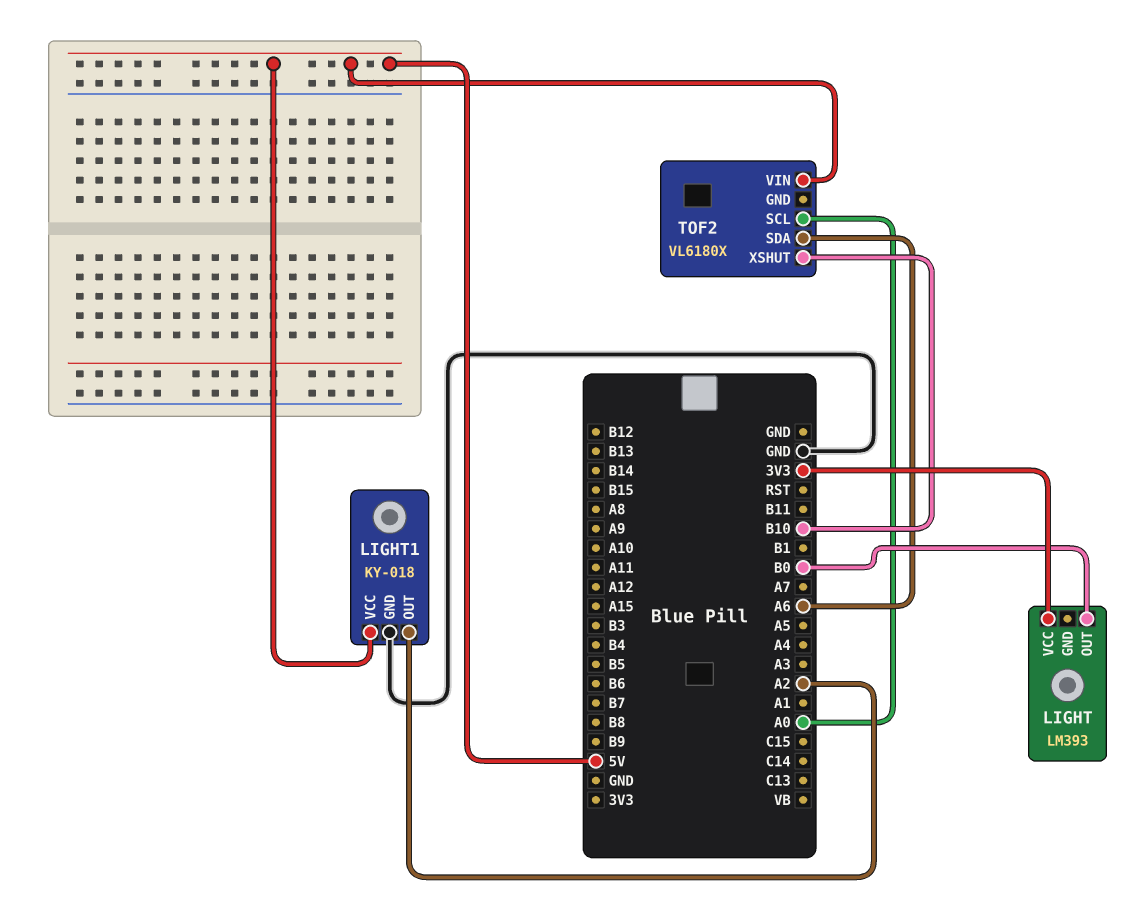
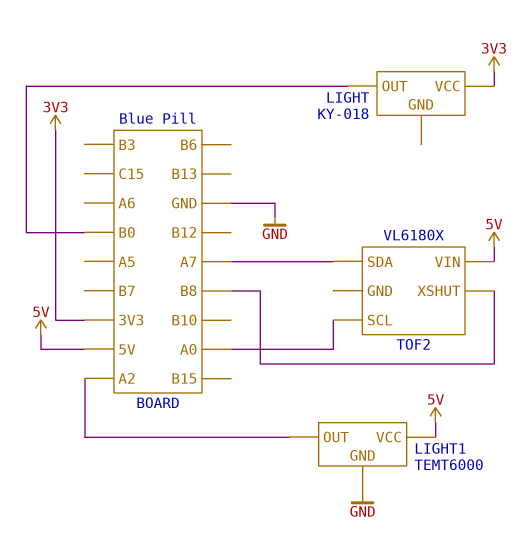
LIGHT: LM393 -> KY-018
LIGHT1: KY-018 -> TEMT6000
TOF2 pin SDA: A6 -> A7
TOF2 pin XSHUT: B10 -> B8

